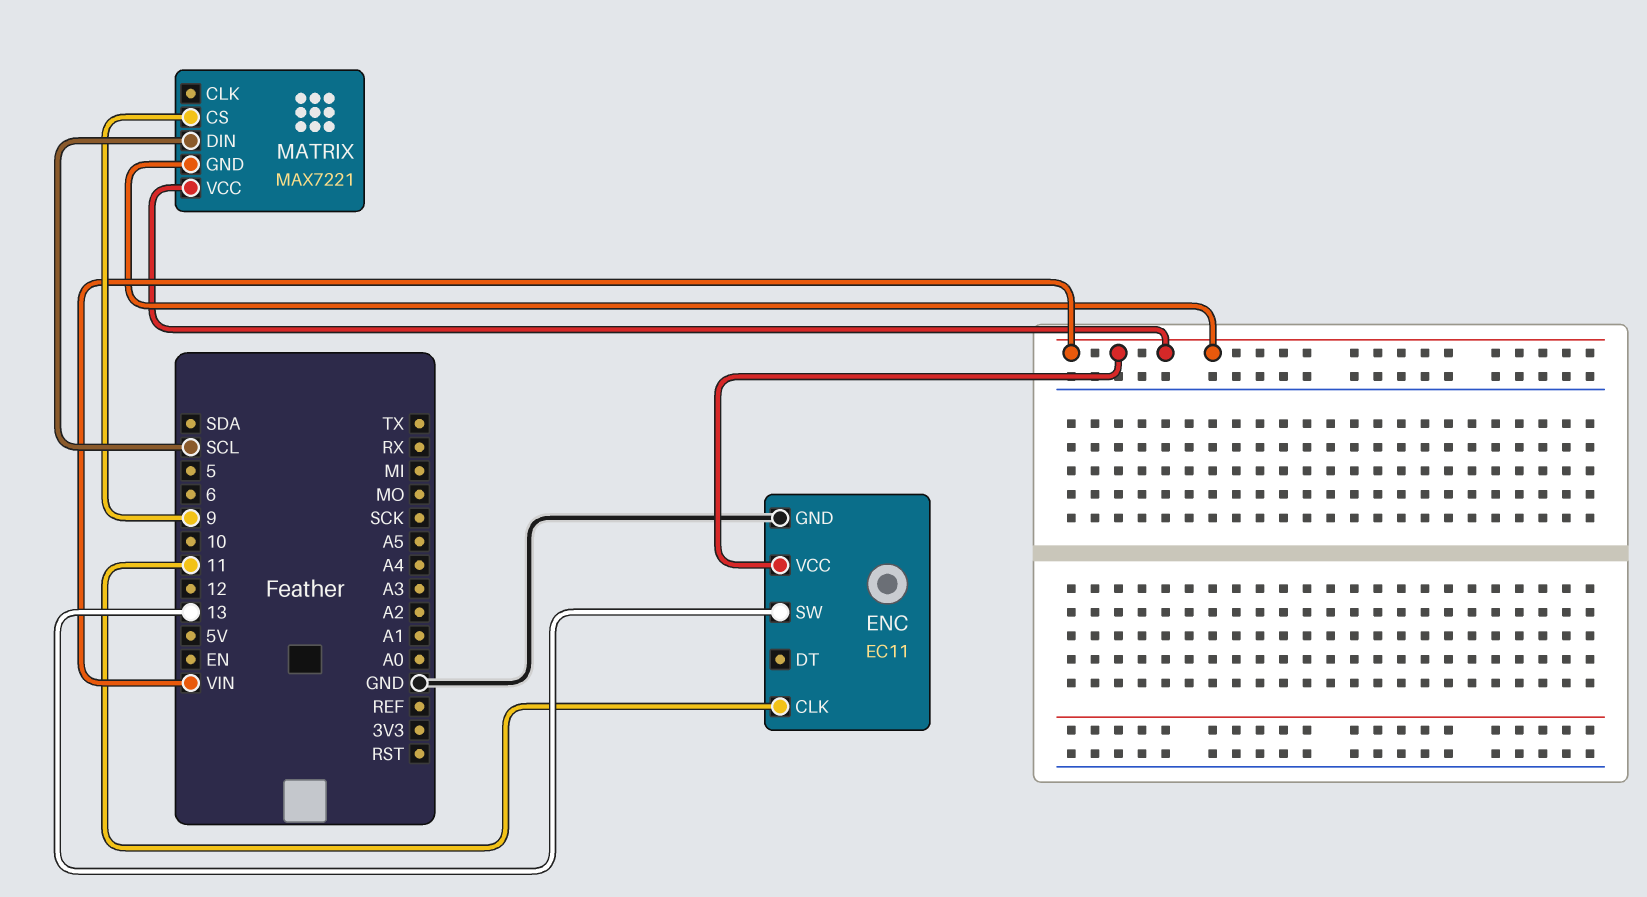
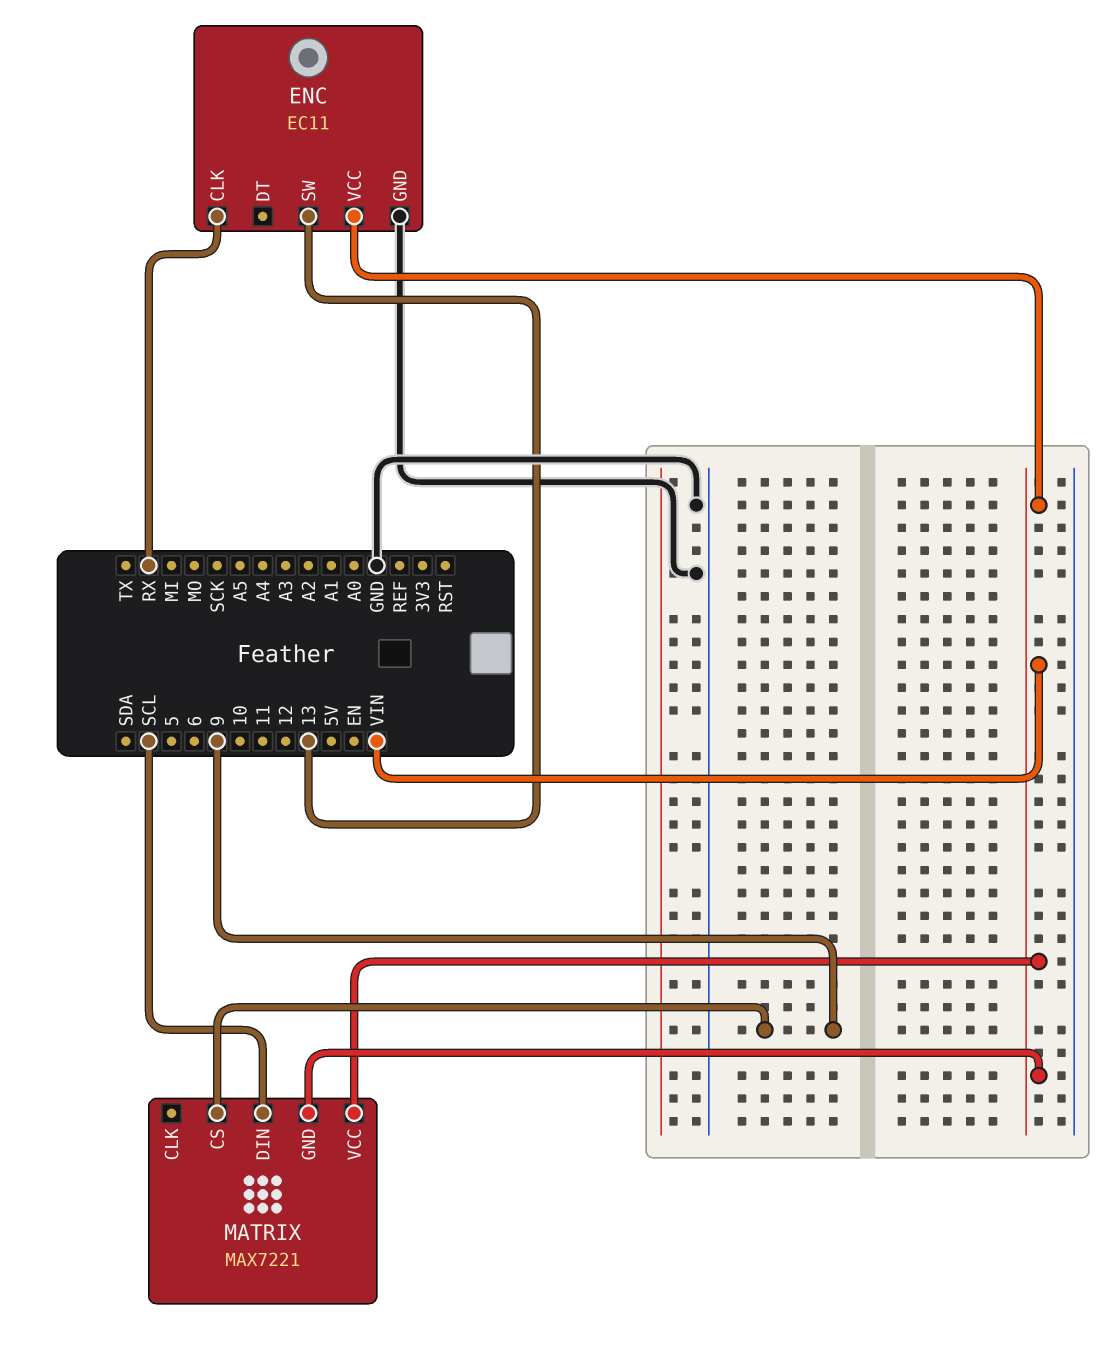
ENC pin CLK: 11 -> RX

